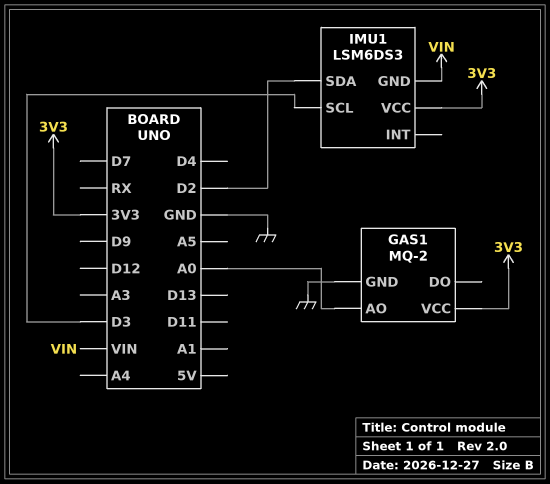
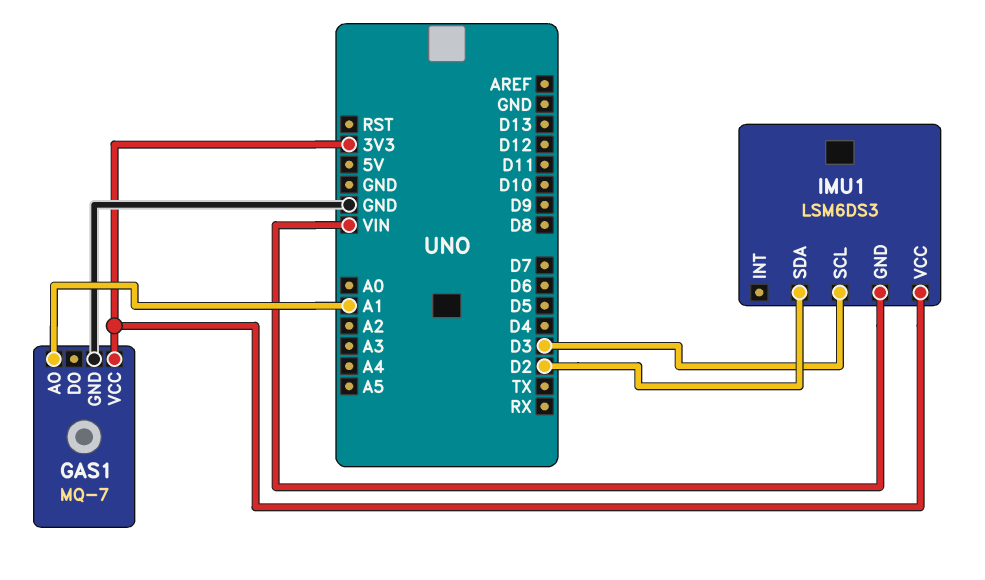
GAS1: MQ-2 -> MQ-7
GAS1 pin AO: A0 -> A1

